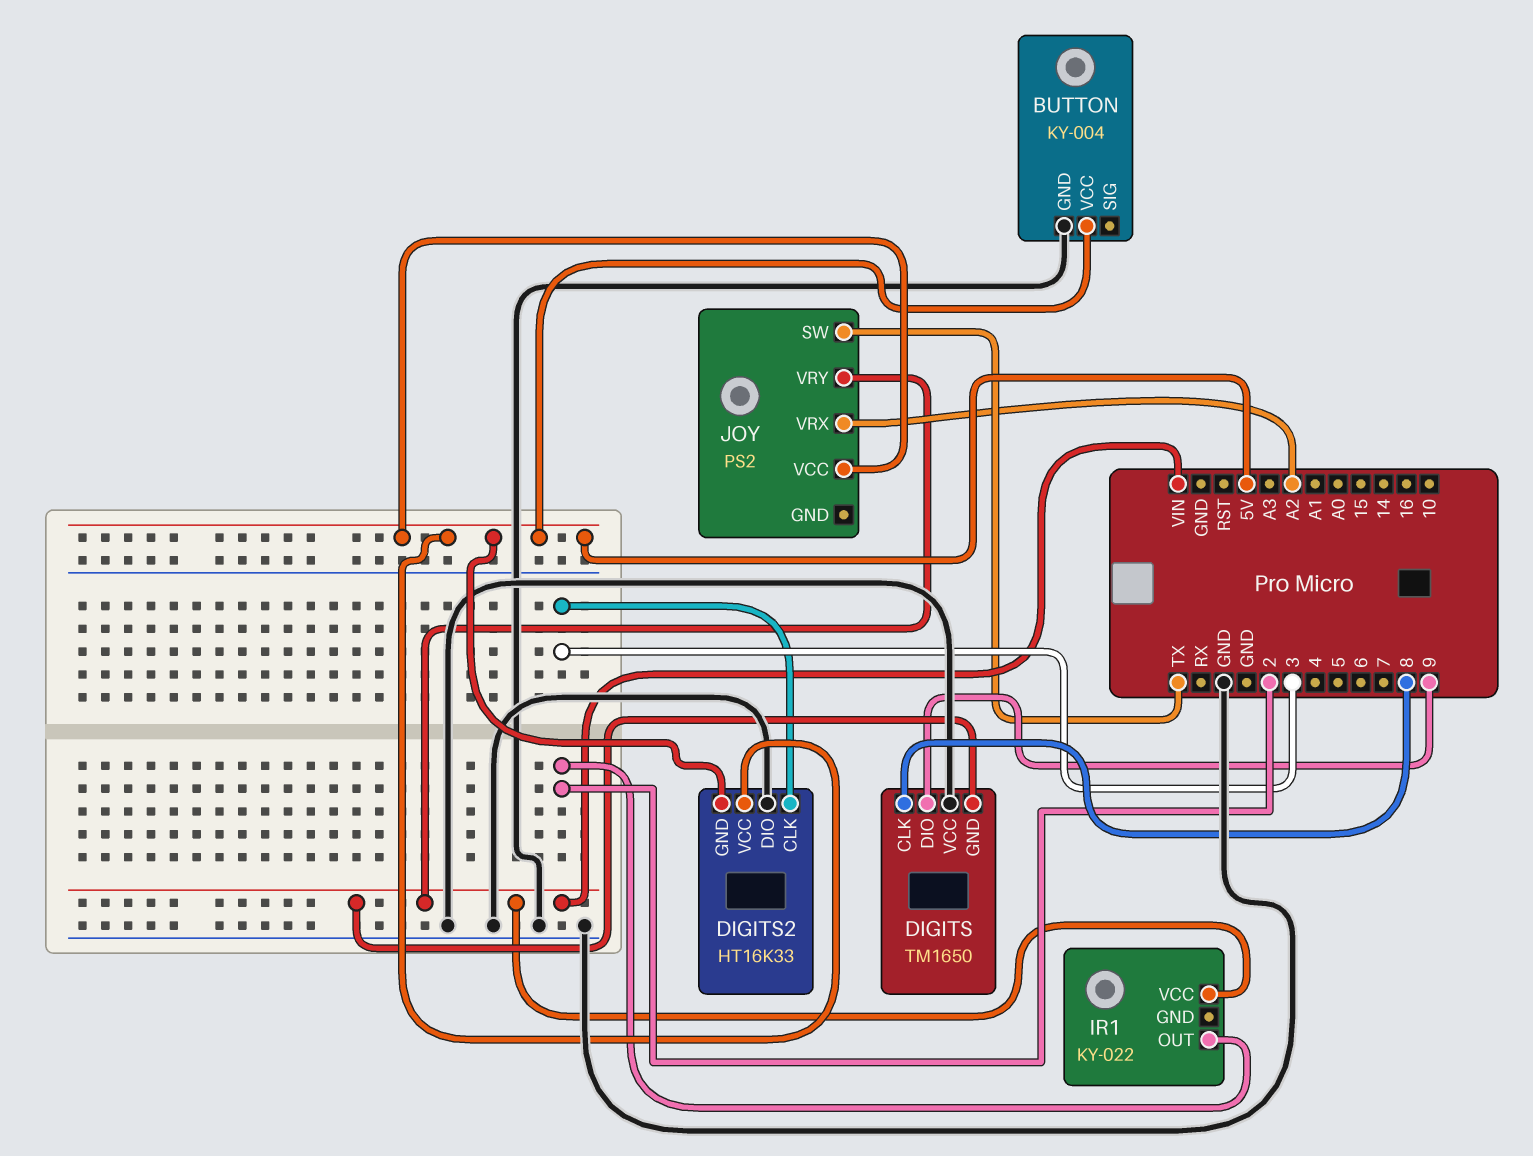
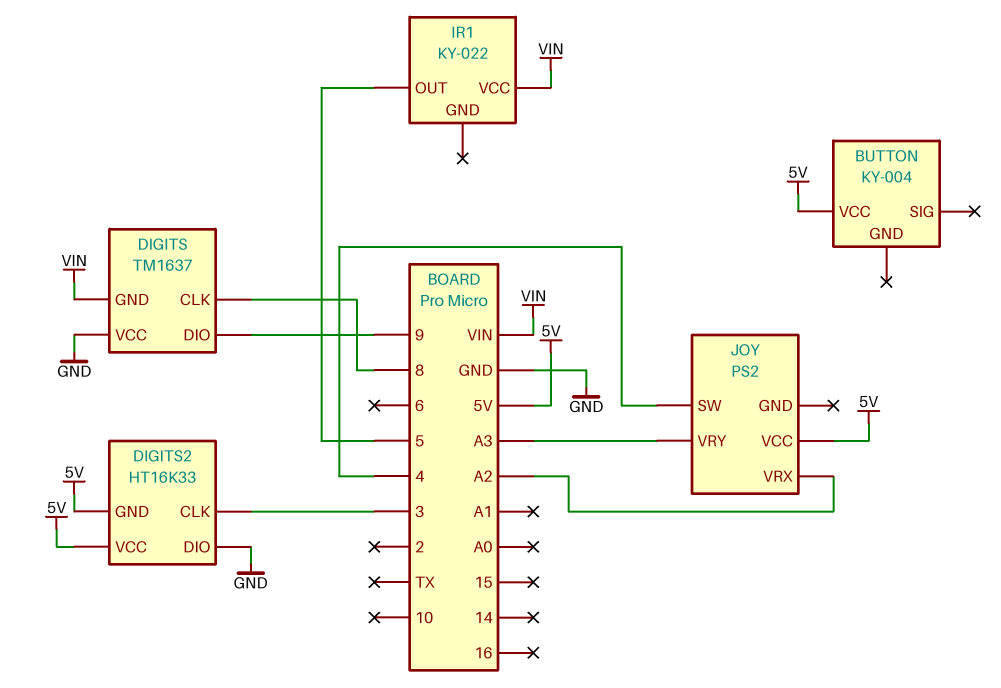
BUTTON pin GND: GND -> none
DIGITS: TM1650 -> TM1637
IR1 pin OUT: 2 -> 5
JOY pin SW: TX -> 4
JOY pin VRY: VIN -> A3

